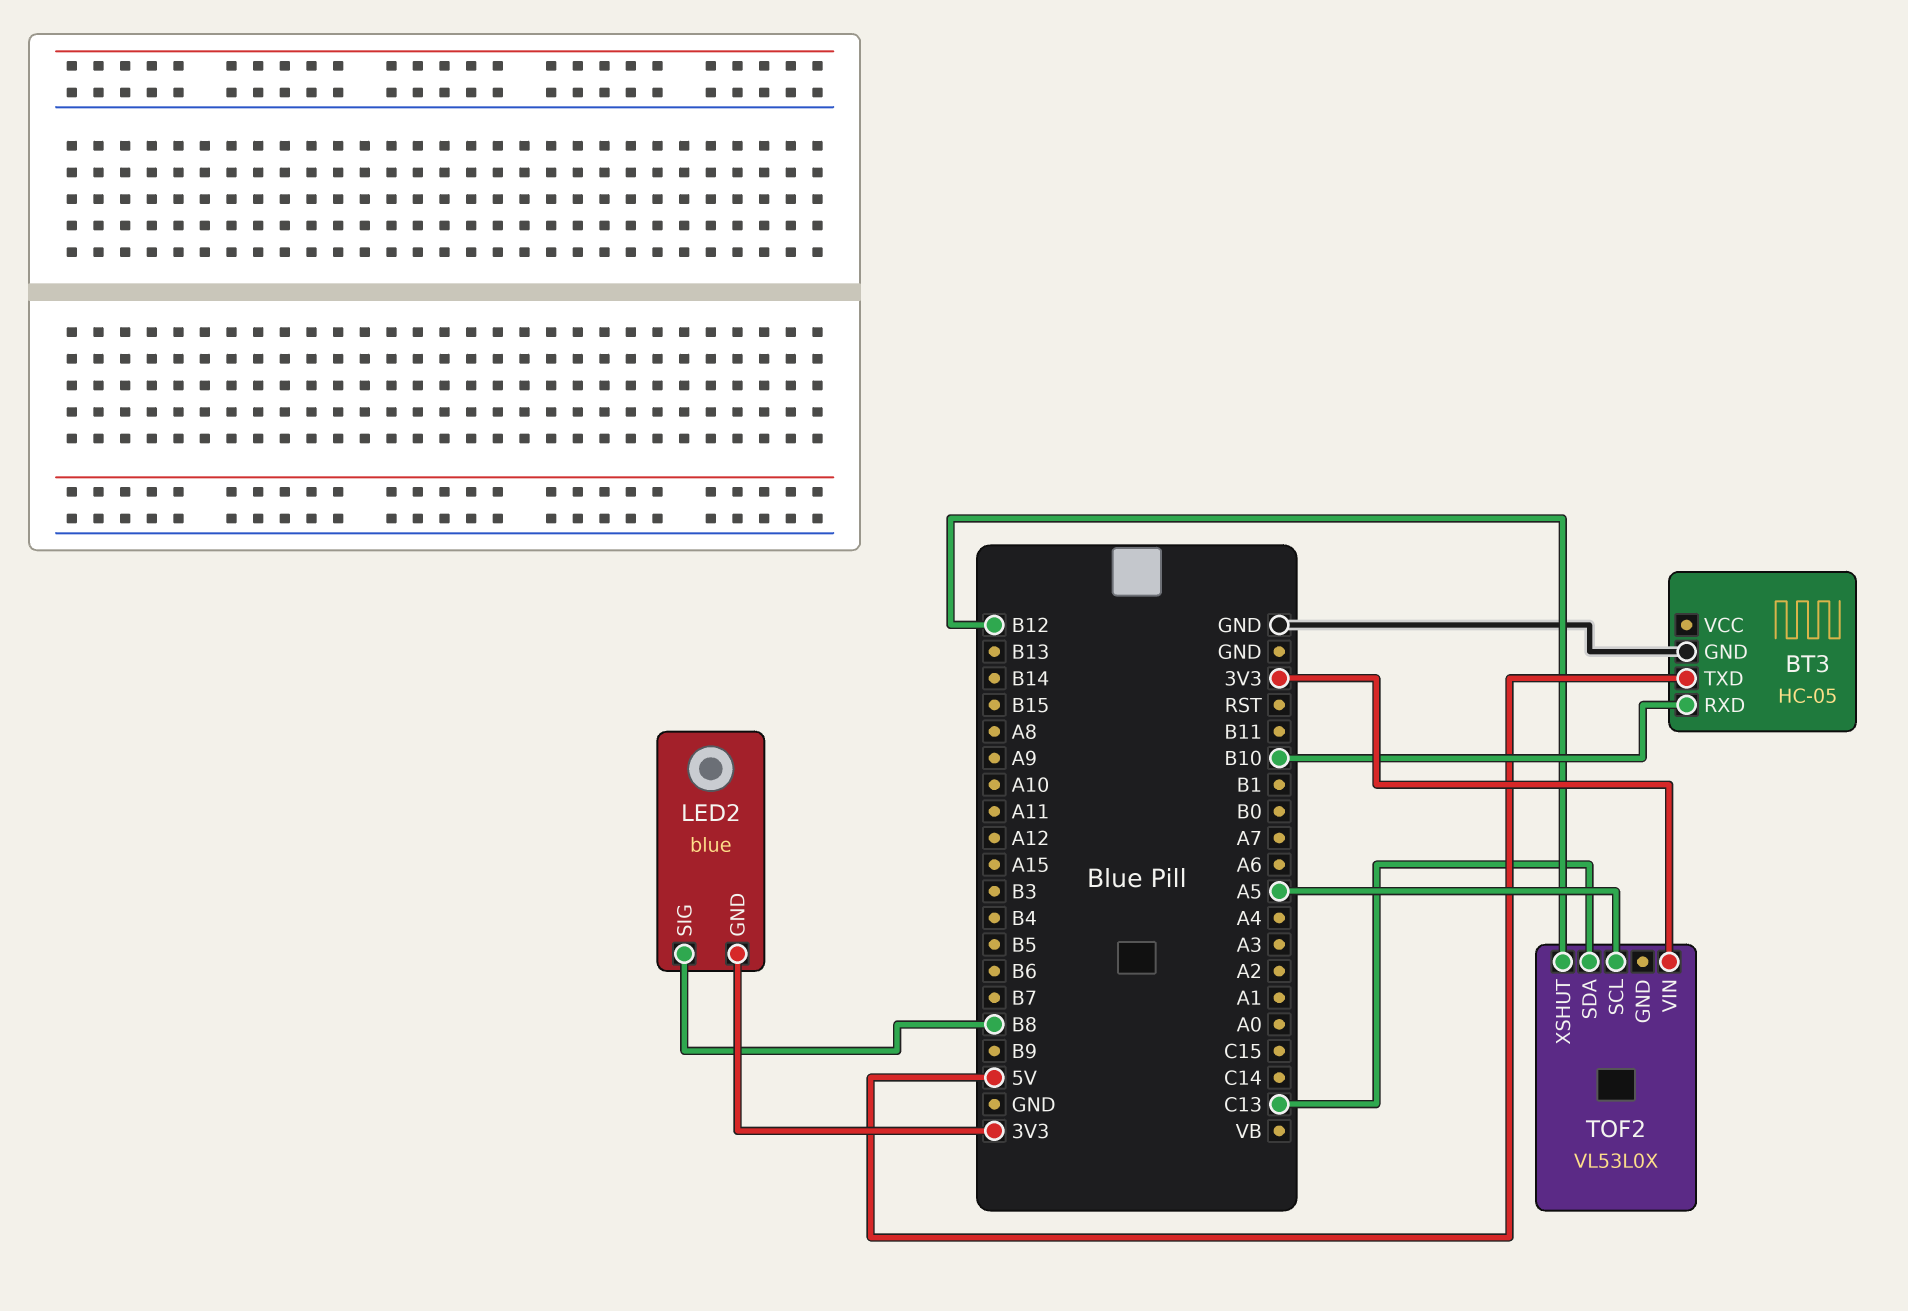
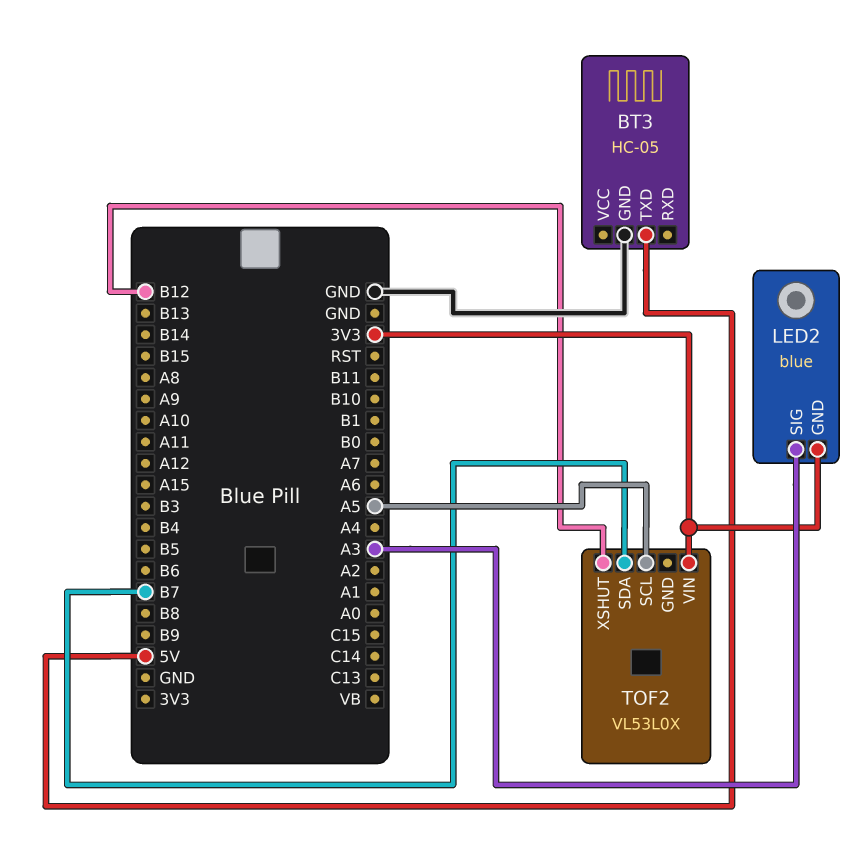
BT3 pin RXD: B10 -> none
LED2 pin SIG: B8 -> A3
TOF2 pin SDA: C13 -> B7

